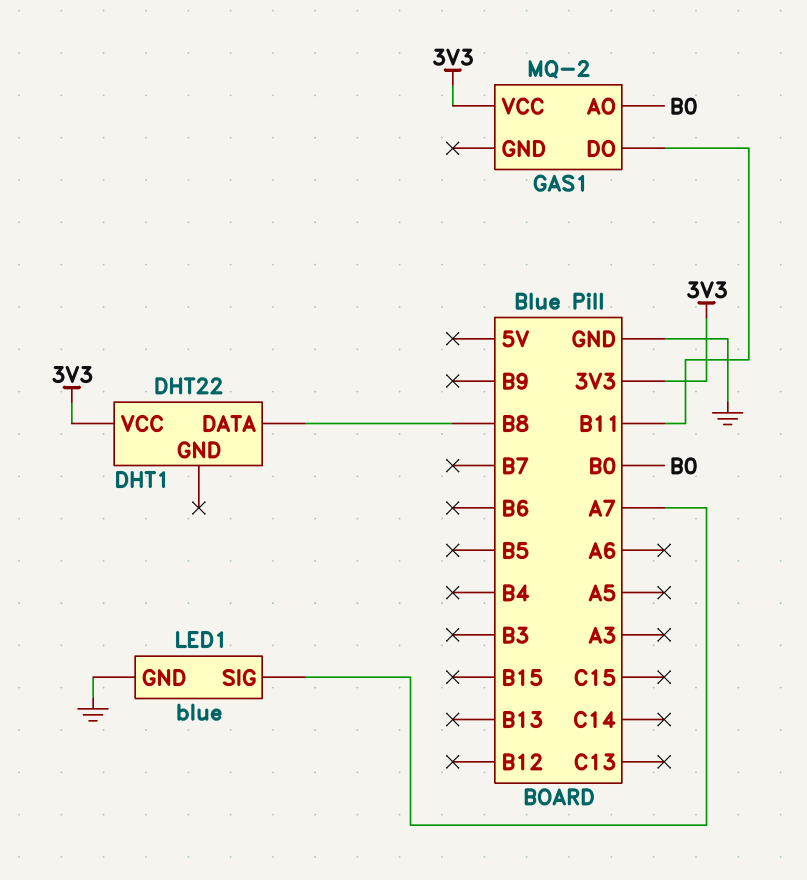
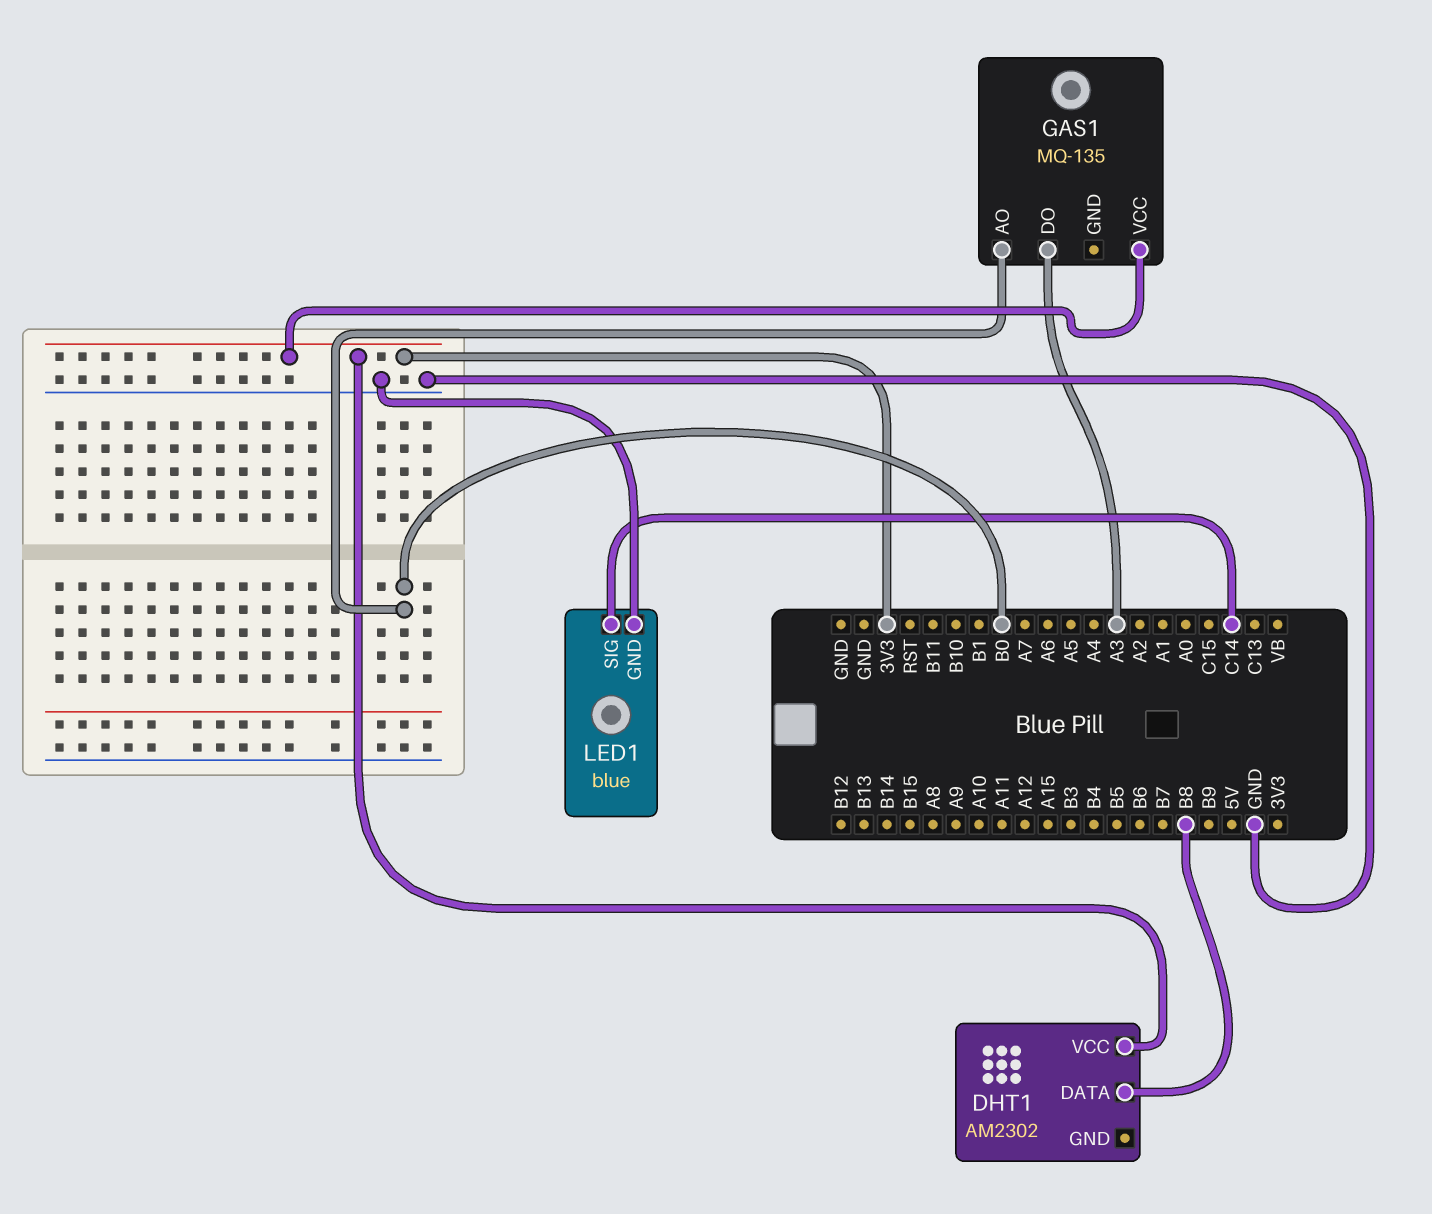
DHT1: DHT22 -> AM2302
GAS1: MQ-2 -> MQ-135
GAS1 pin DO: B11 -> A3
LED1 pin SIG: A7 -> C14

